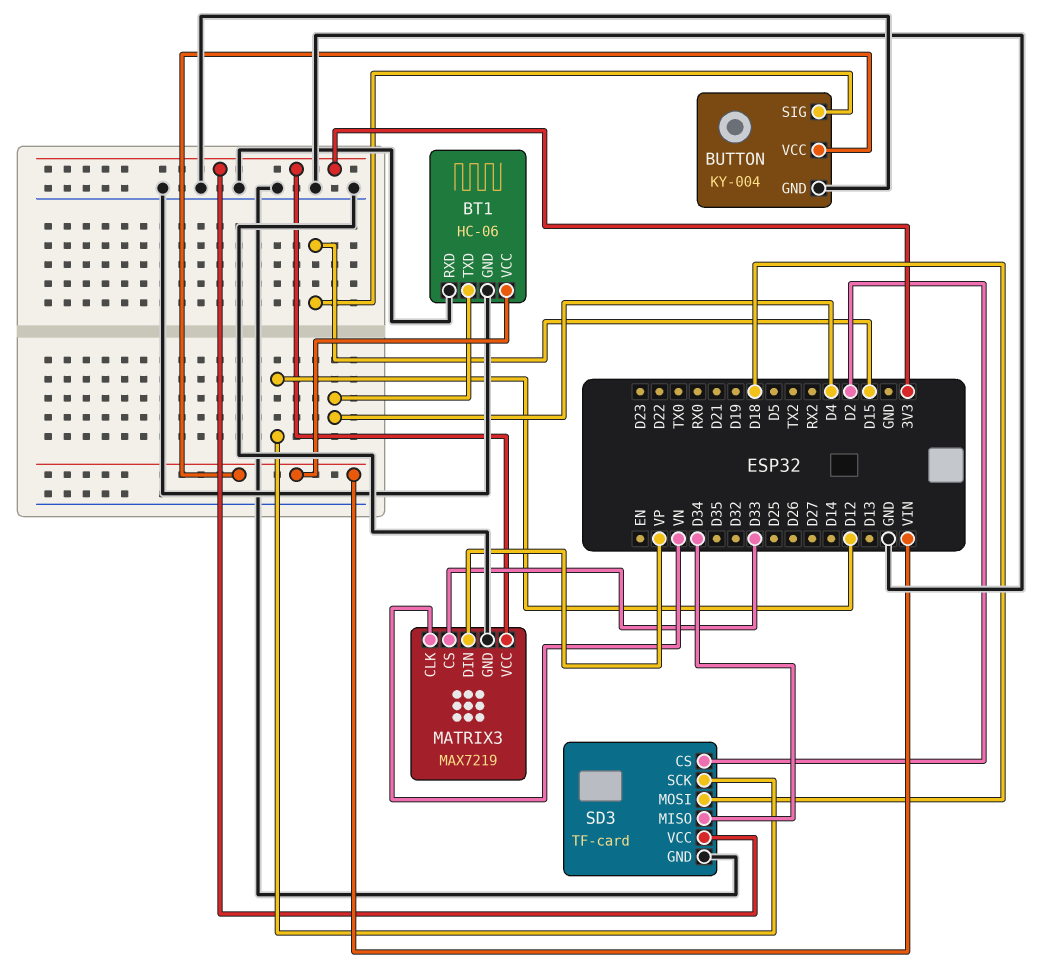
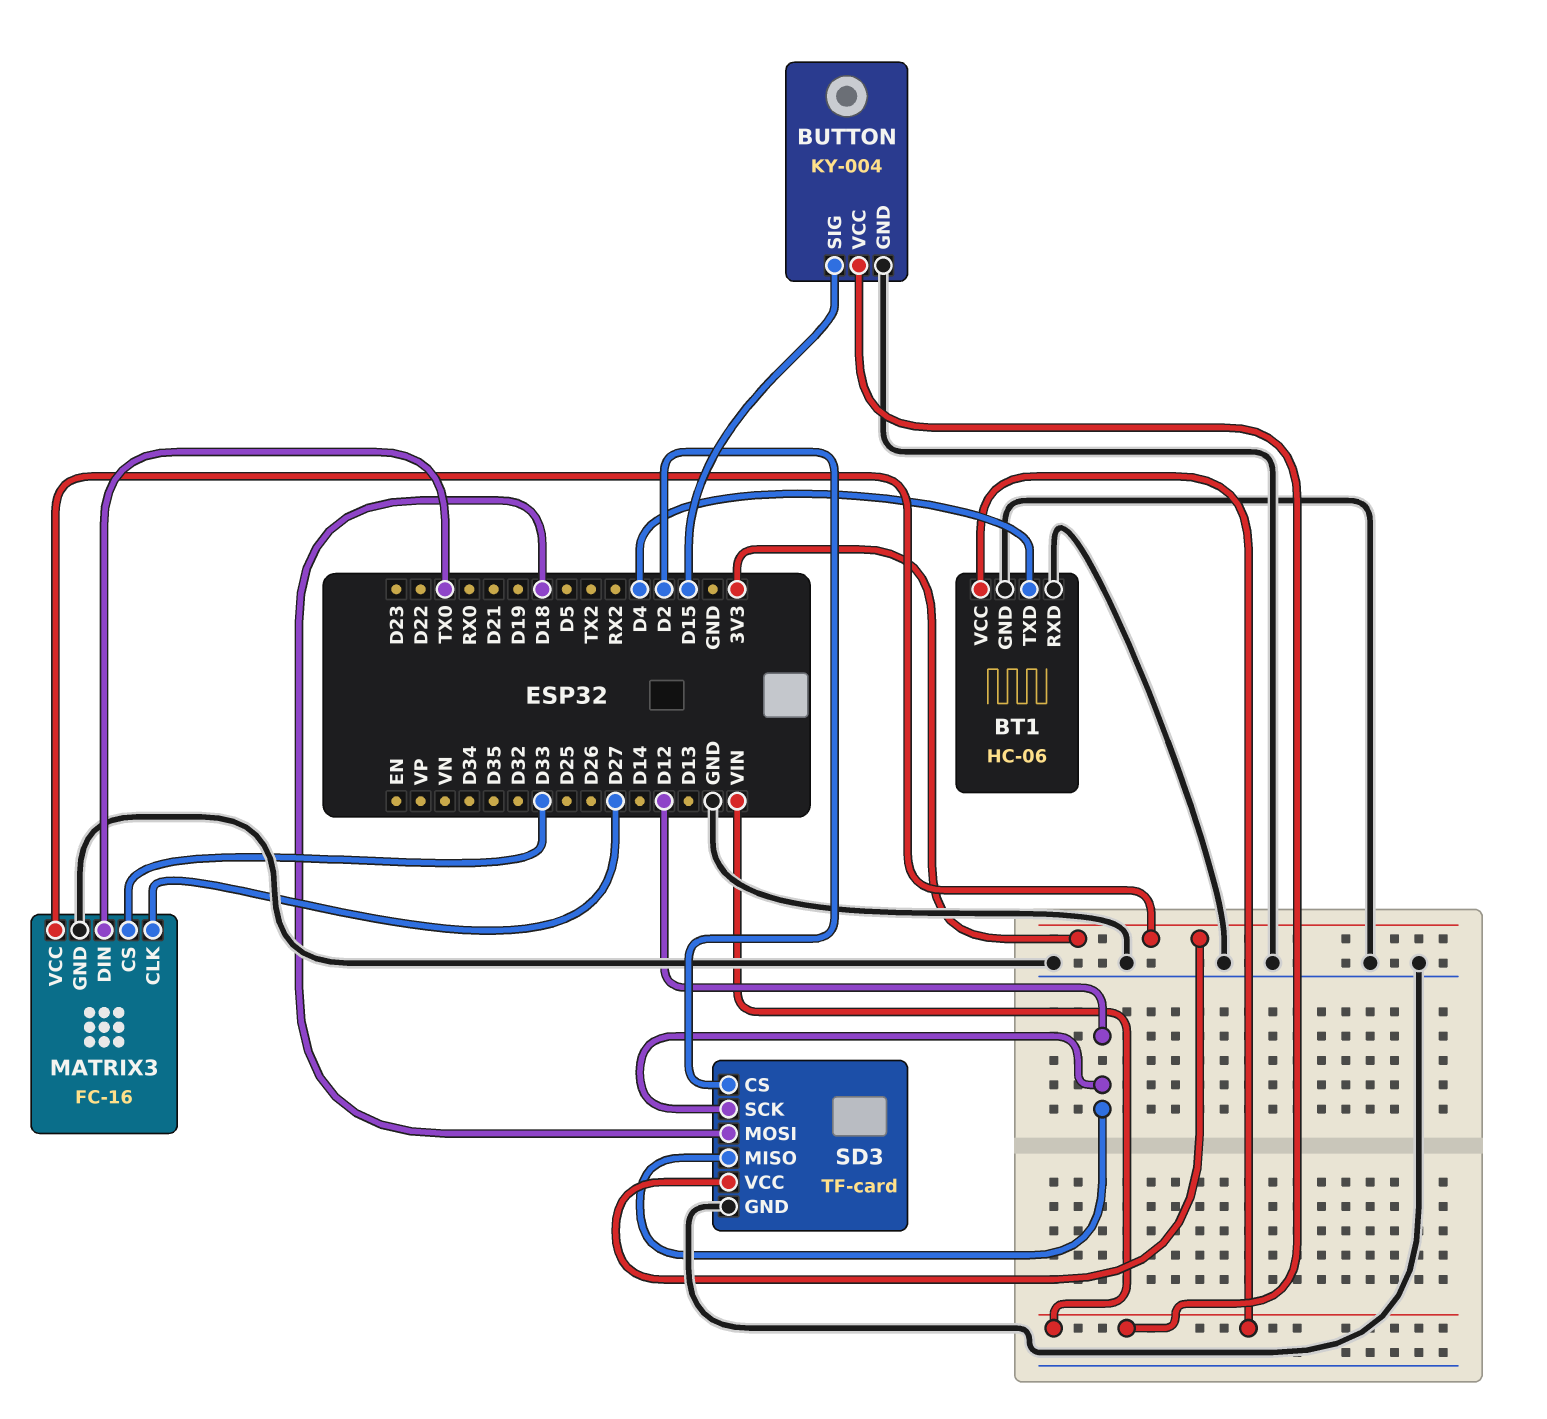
MATRIX3: MAX7219 -> FC-16
MATRIX3 pin CLK: VN -> D27
MATRIX3 pin DIN: VP -> TX0
SD3 pin MISO: D34 -> D12

